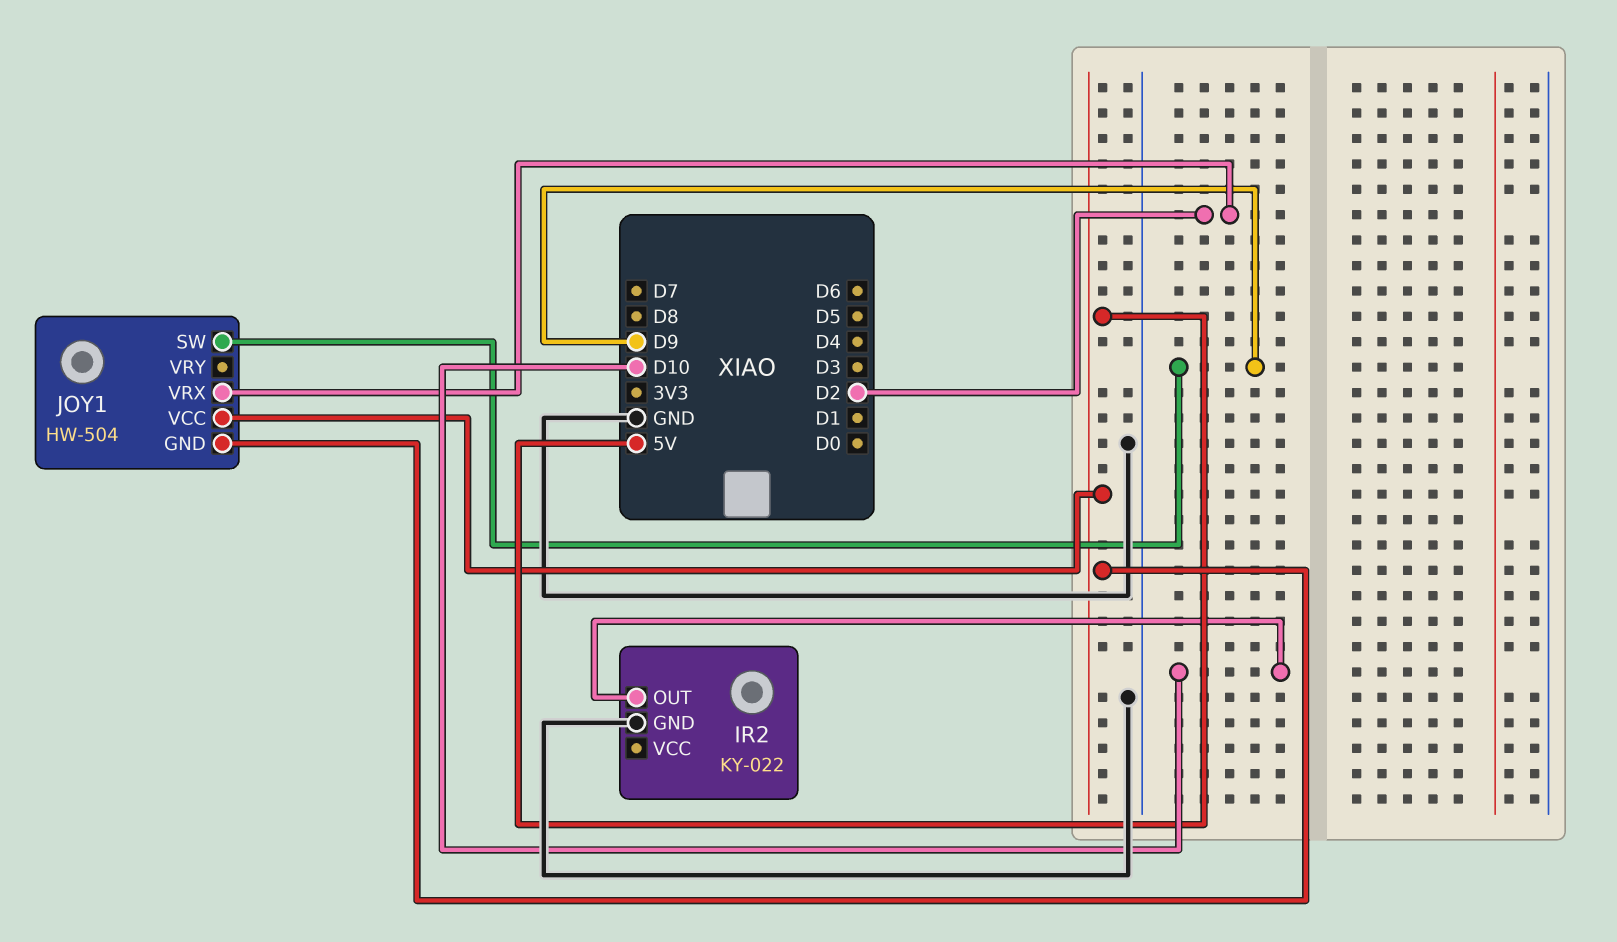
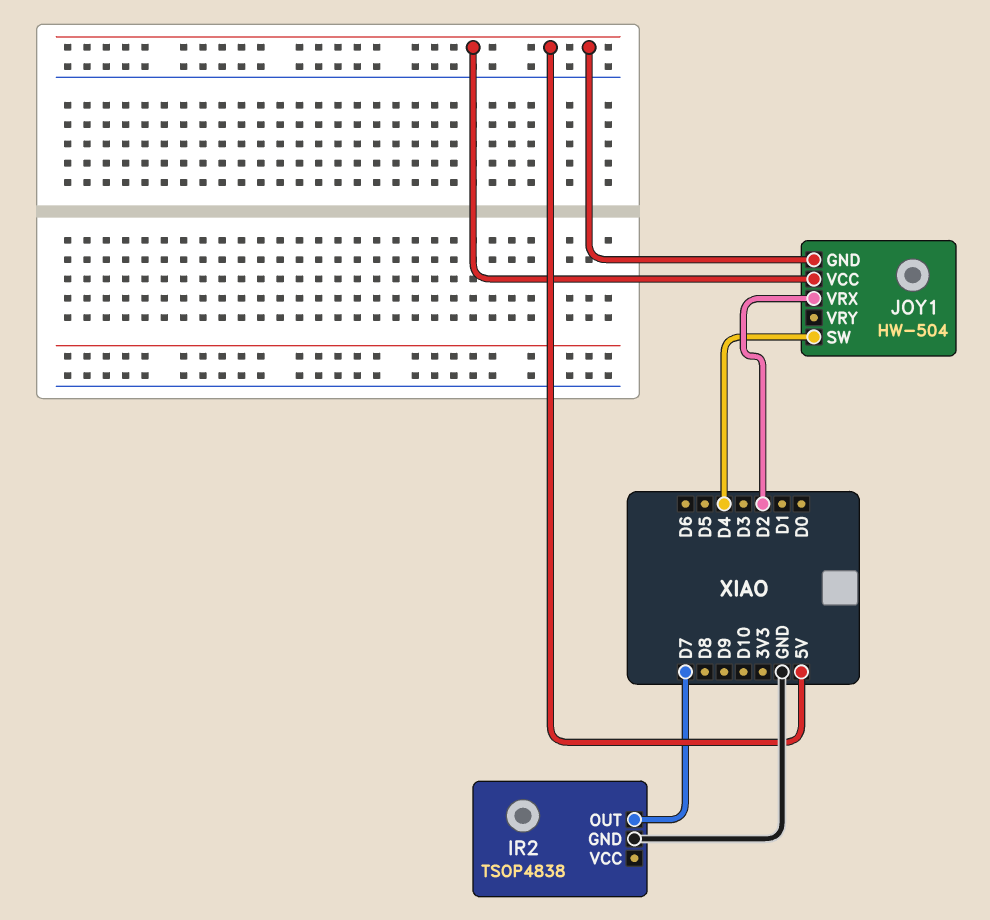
IR2: KY-022 -> TSOP4838
IR2 pin OUT: D10 -> D7
JOY1 pin SW: D9 -> D4

